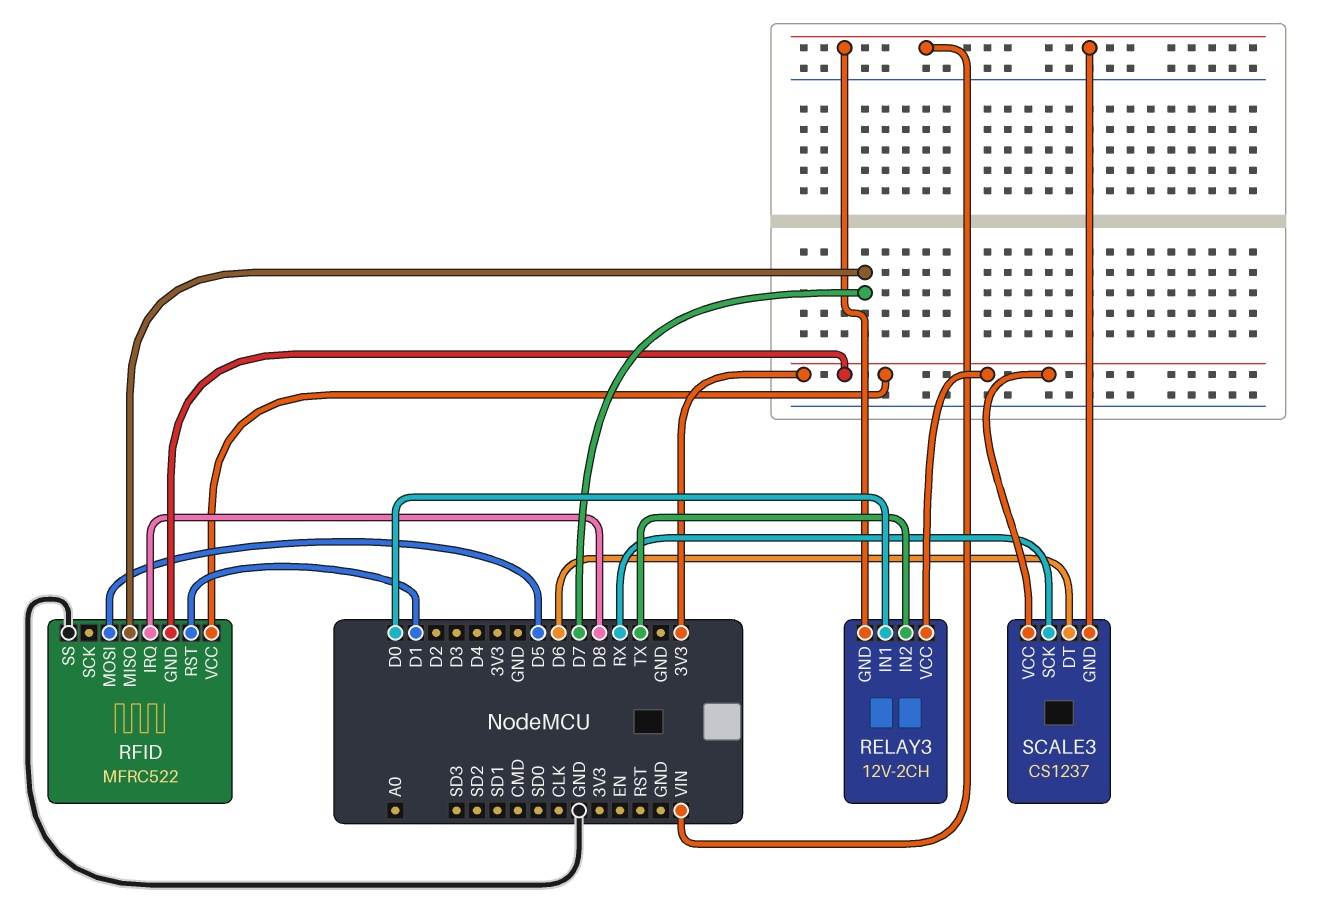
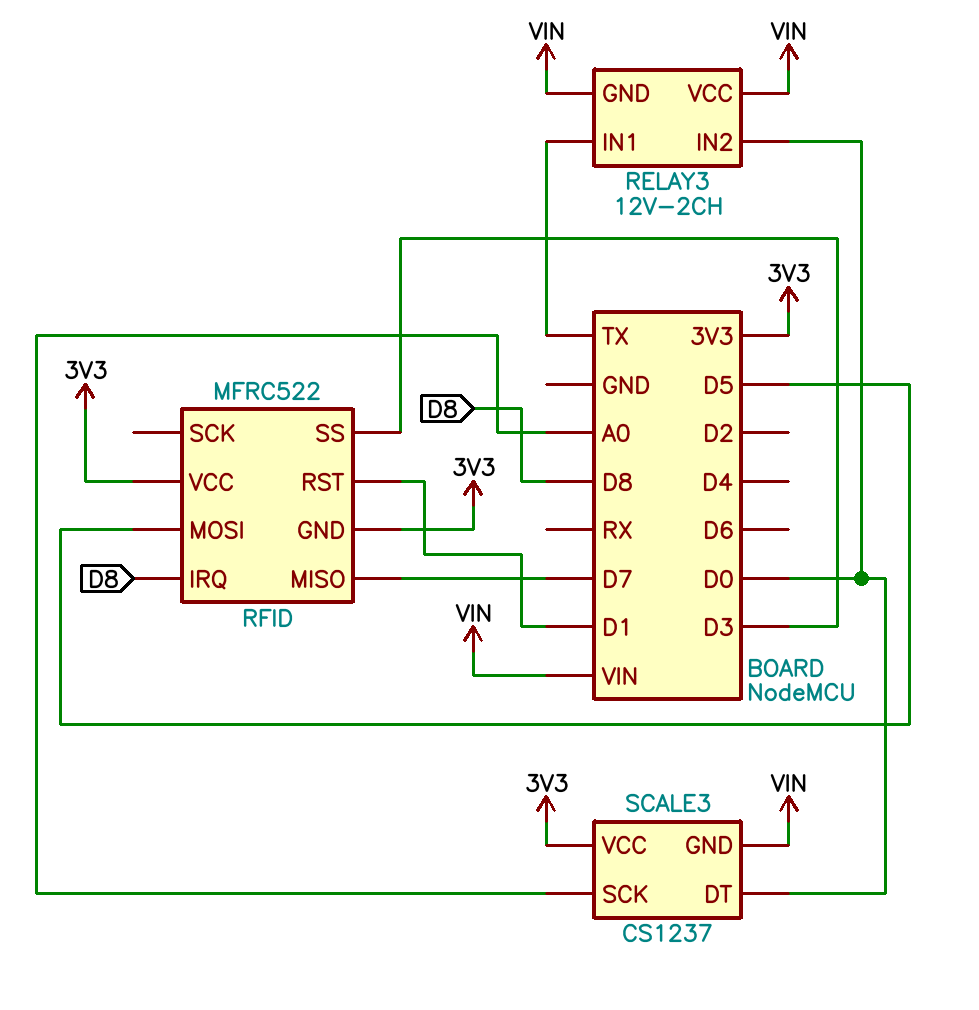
RELAY3 pin IN1: D0 -> TX
RELAY3 pin IN2: TX -> D0
RELAY3 pin VCC: 3V3 -> VIN
RFID pin SS: GND -> D3
SCALE3 pin DT: D6 -> D0
SCALE3 pin SCK: RX -> A0

